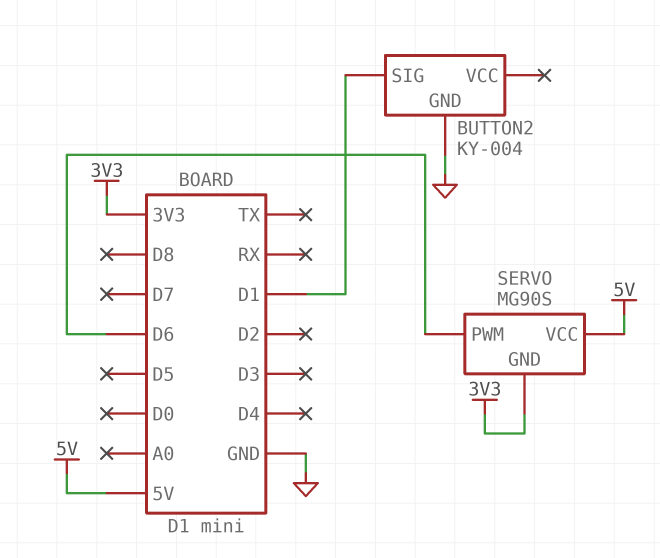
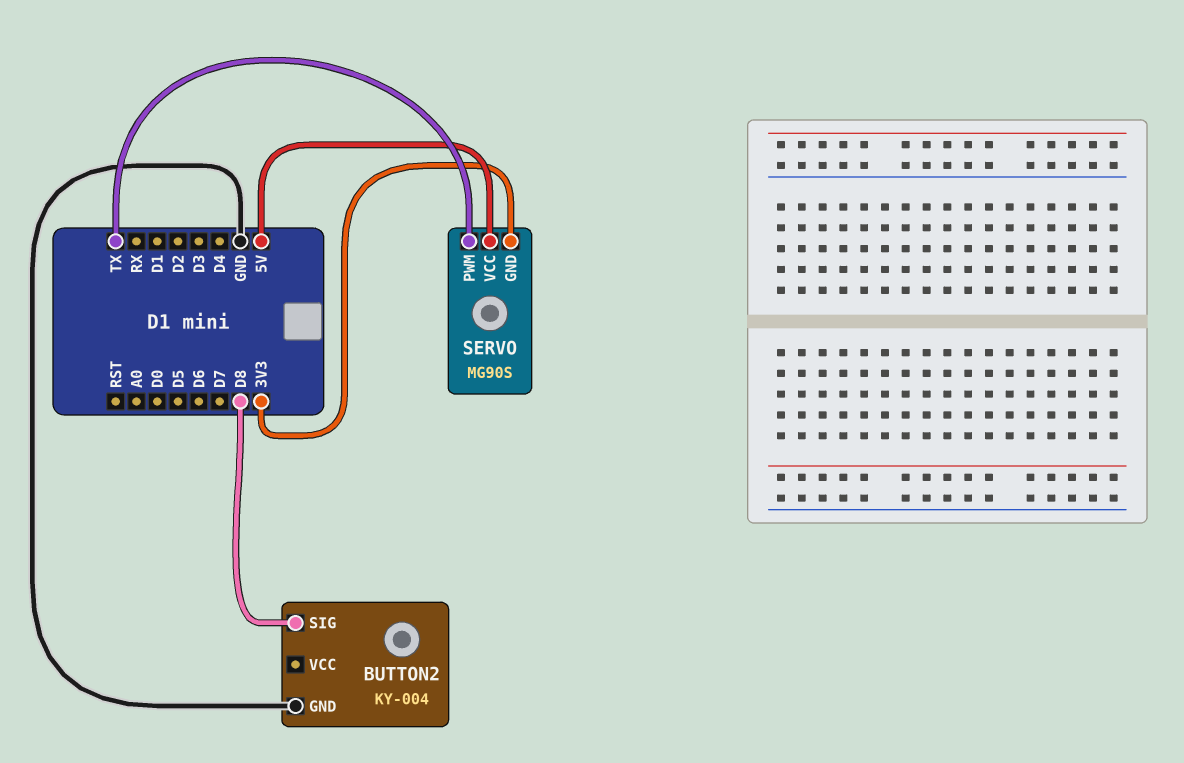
BUTTON2 pin SIG: D1 -> D8
SERVO pin PWM: D6 -> TX

